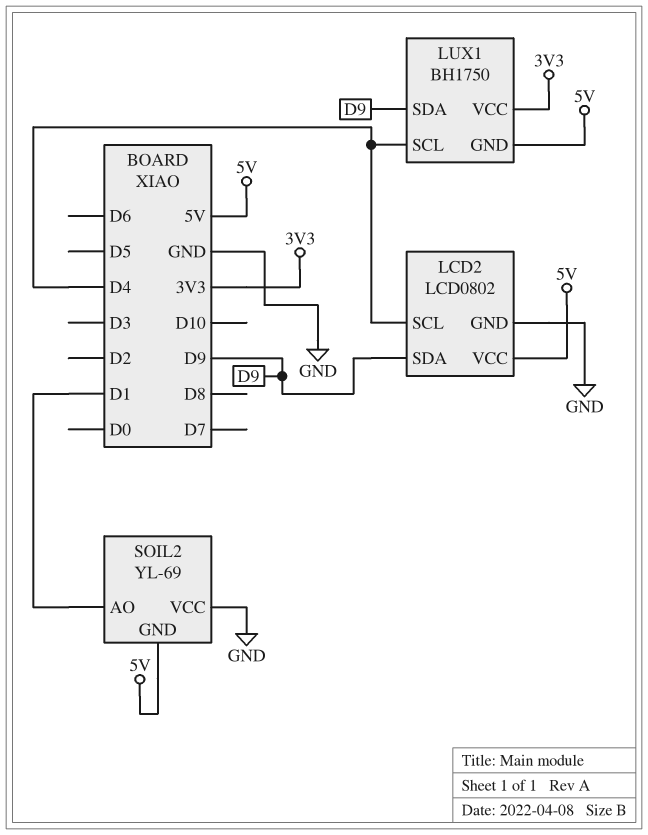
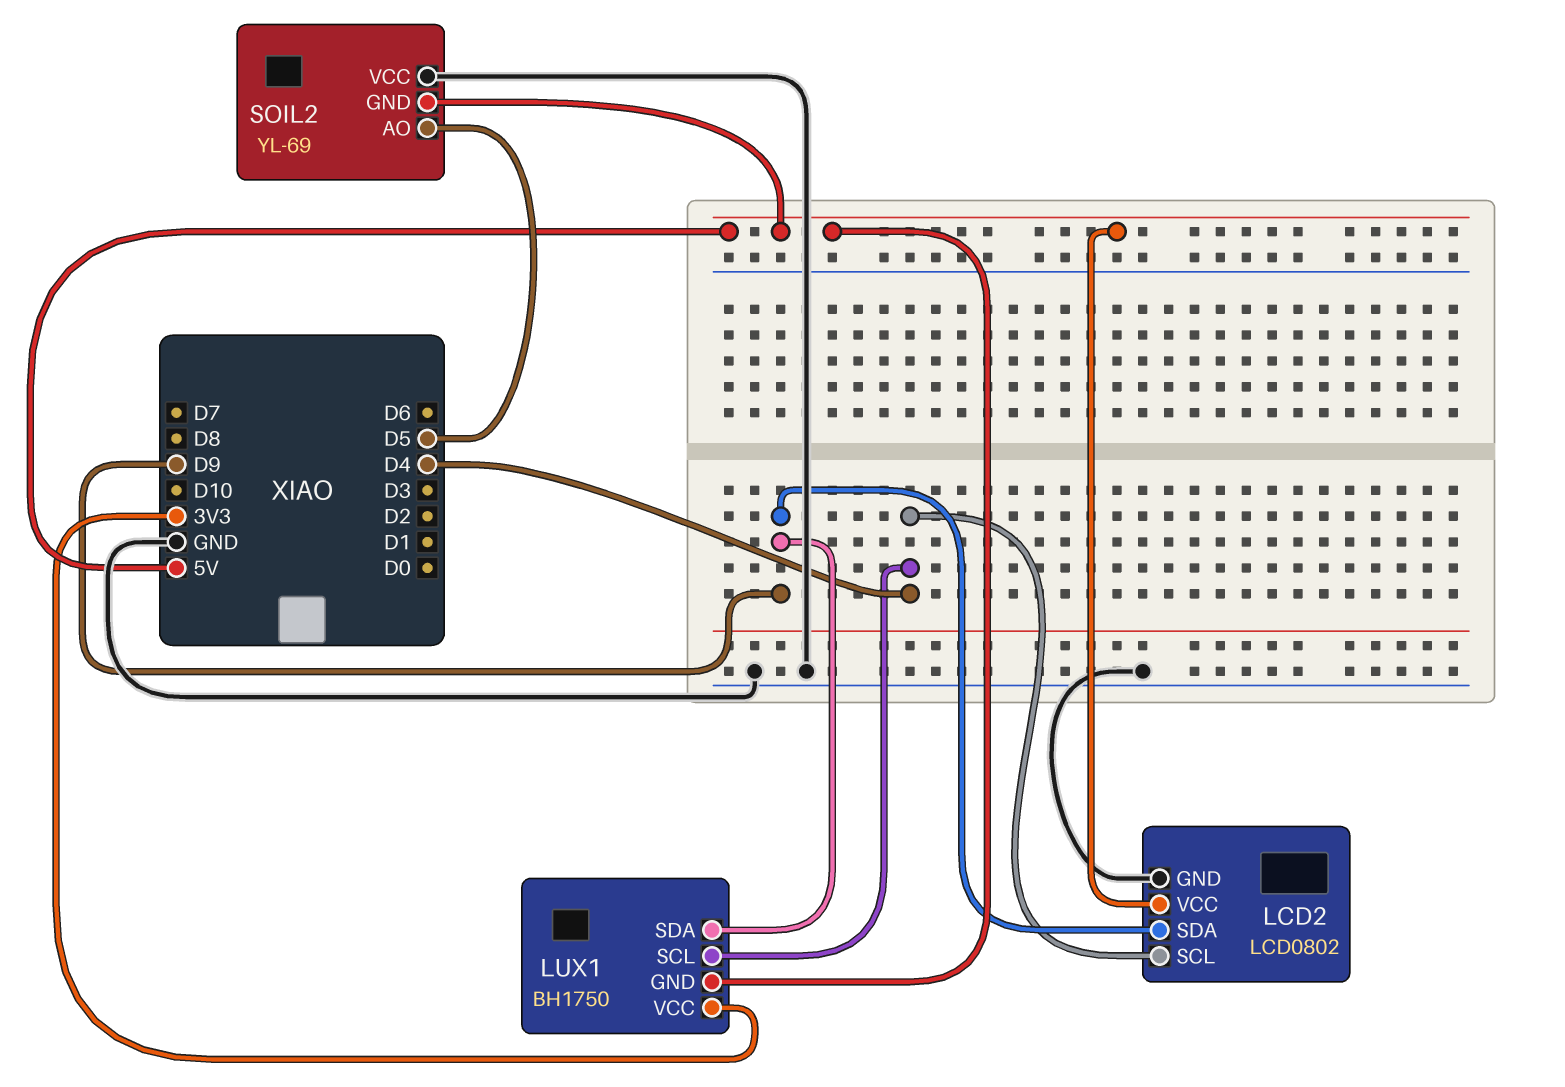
SOIL2 pin AO: D1 -> D5

